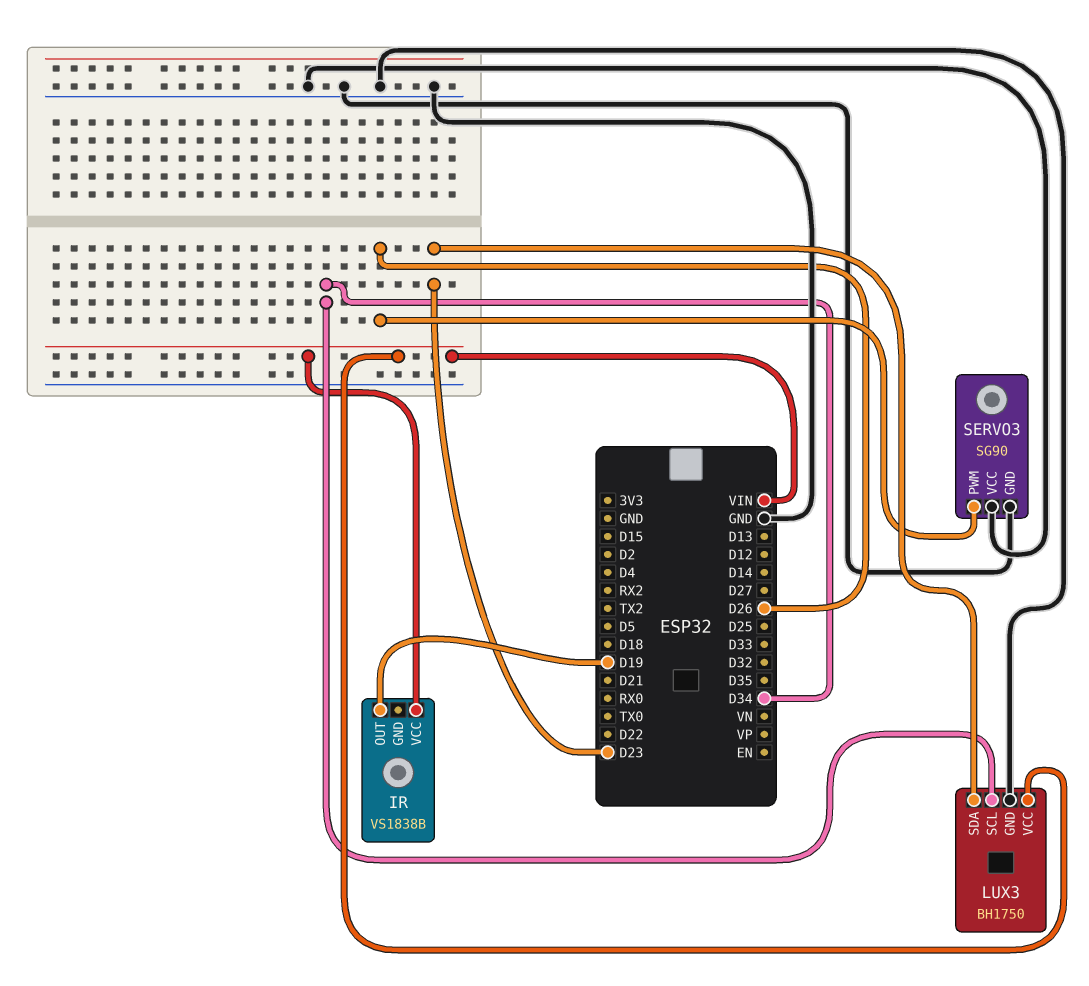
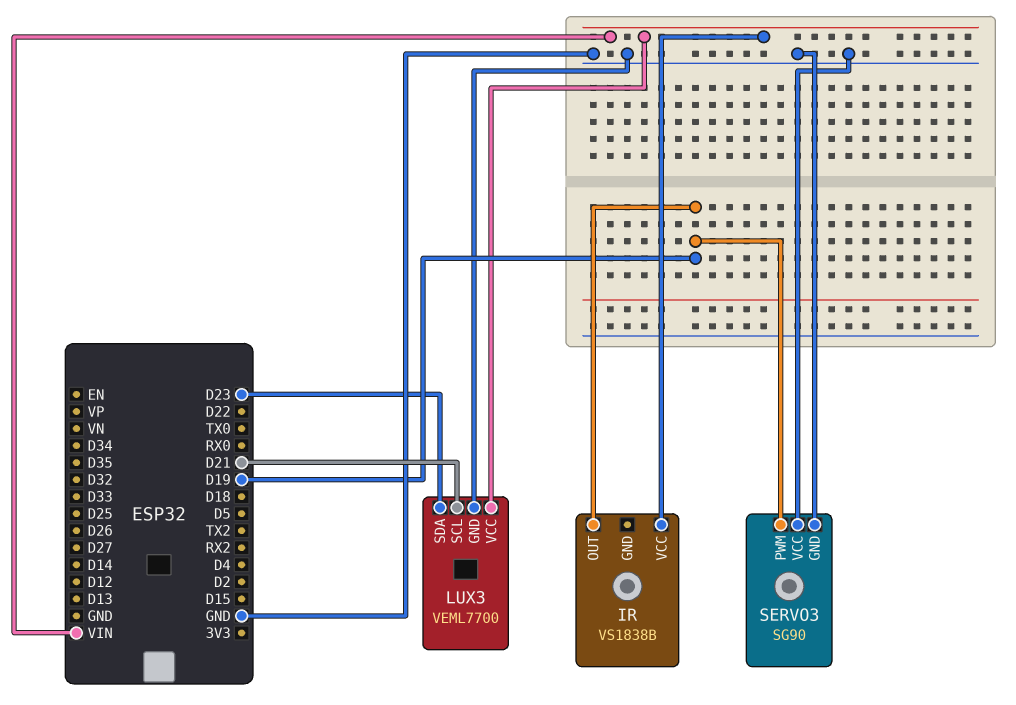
LUX3: BH1750 -> VEML7700
LUX3 pin SCL: D34 -> D21
SERVO3 pin PWM: D26 -> D19

